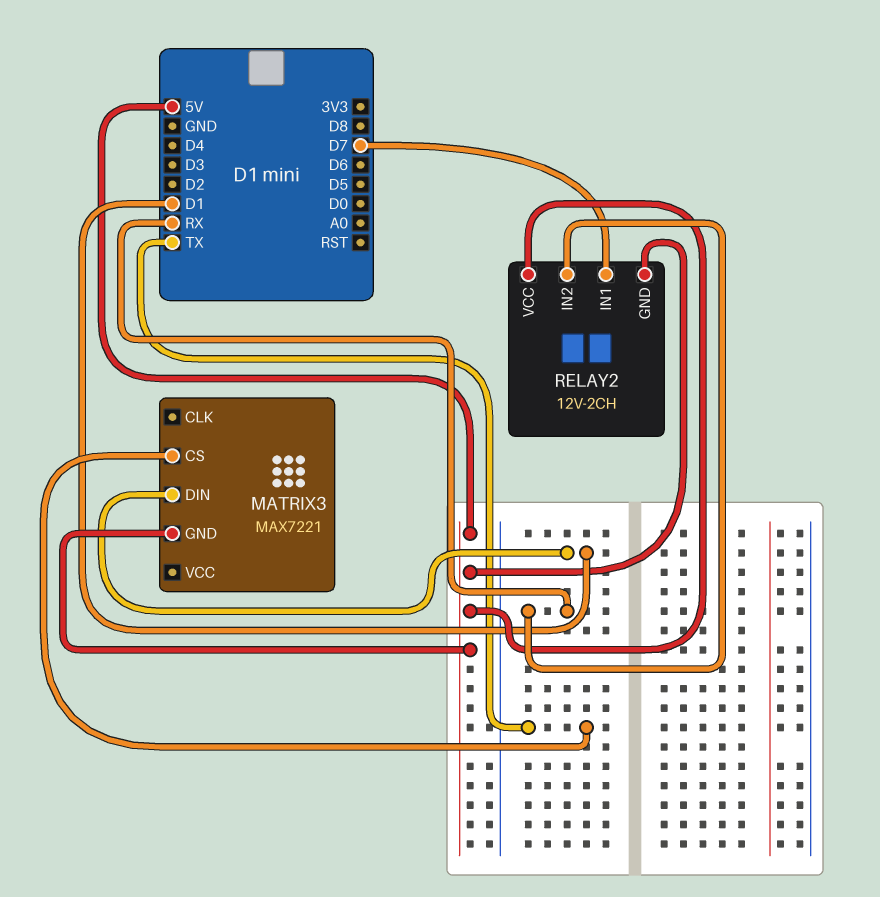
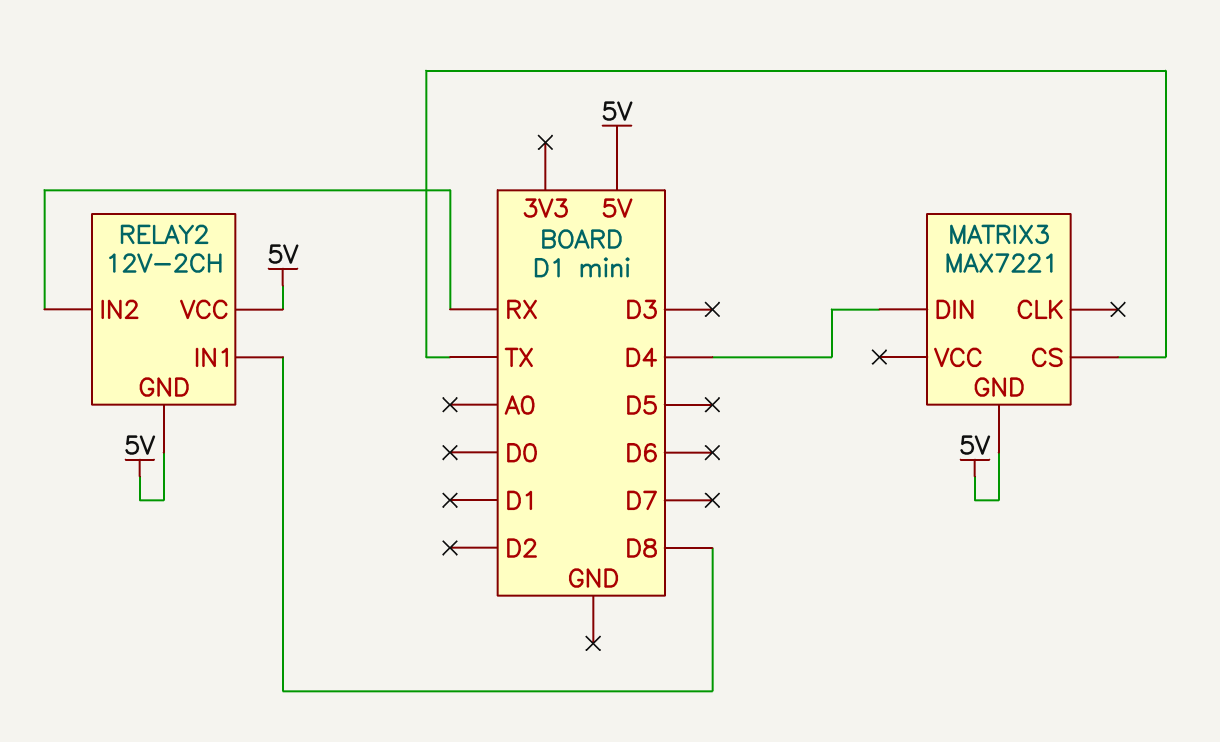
MATRIX3 pin DIN: D1 -> D4
RELAY2 pin IN1: D7 -> D8

